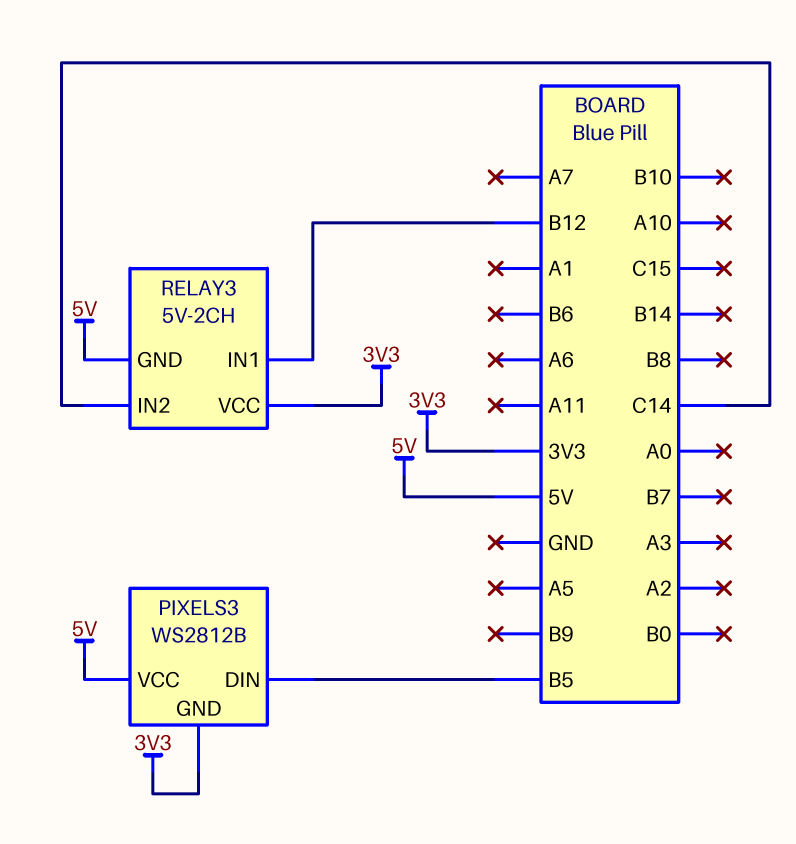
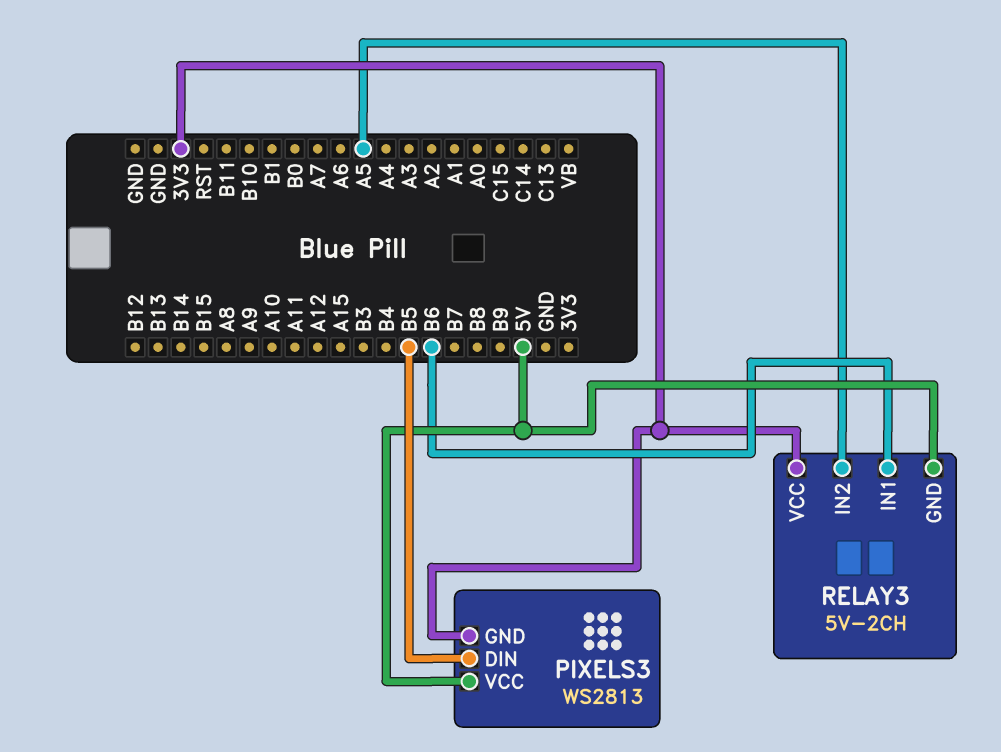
PIXELS3: WS2812B -> WS2813
RELAY3 pin IN1: B12 -> B6
RELAY3 pin IN2: C14 -> A5

